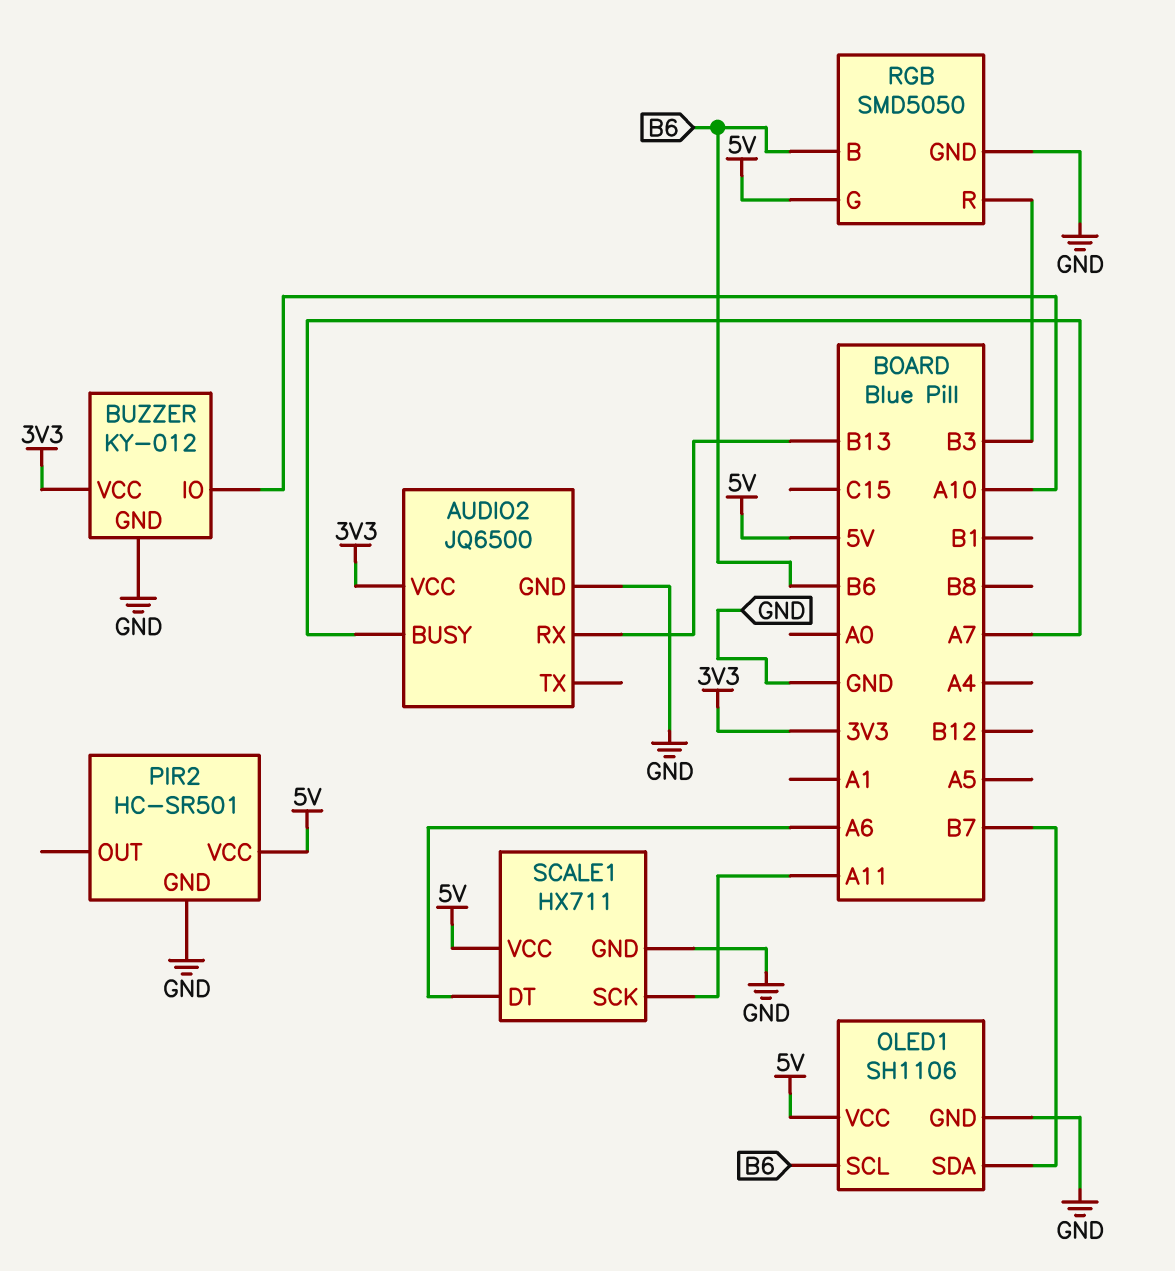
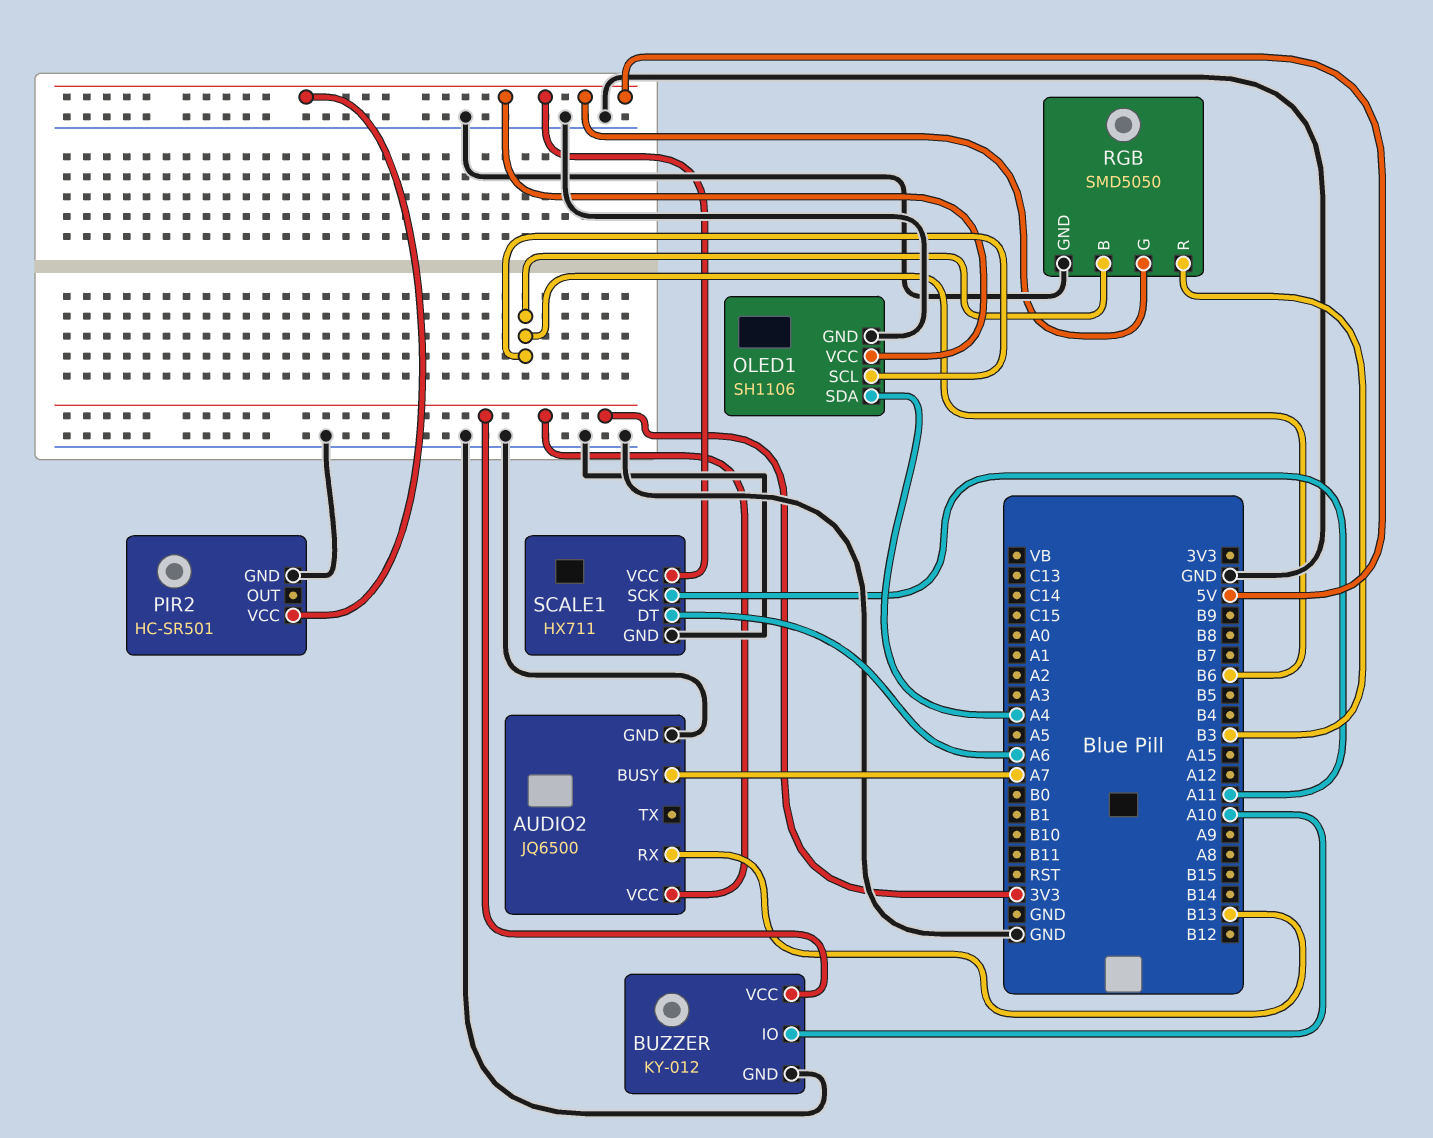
OLED1 pin SDA: B7 -> A4

